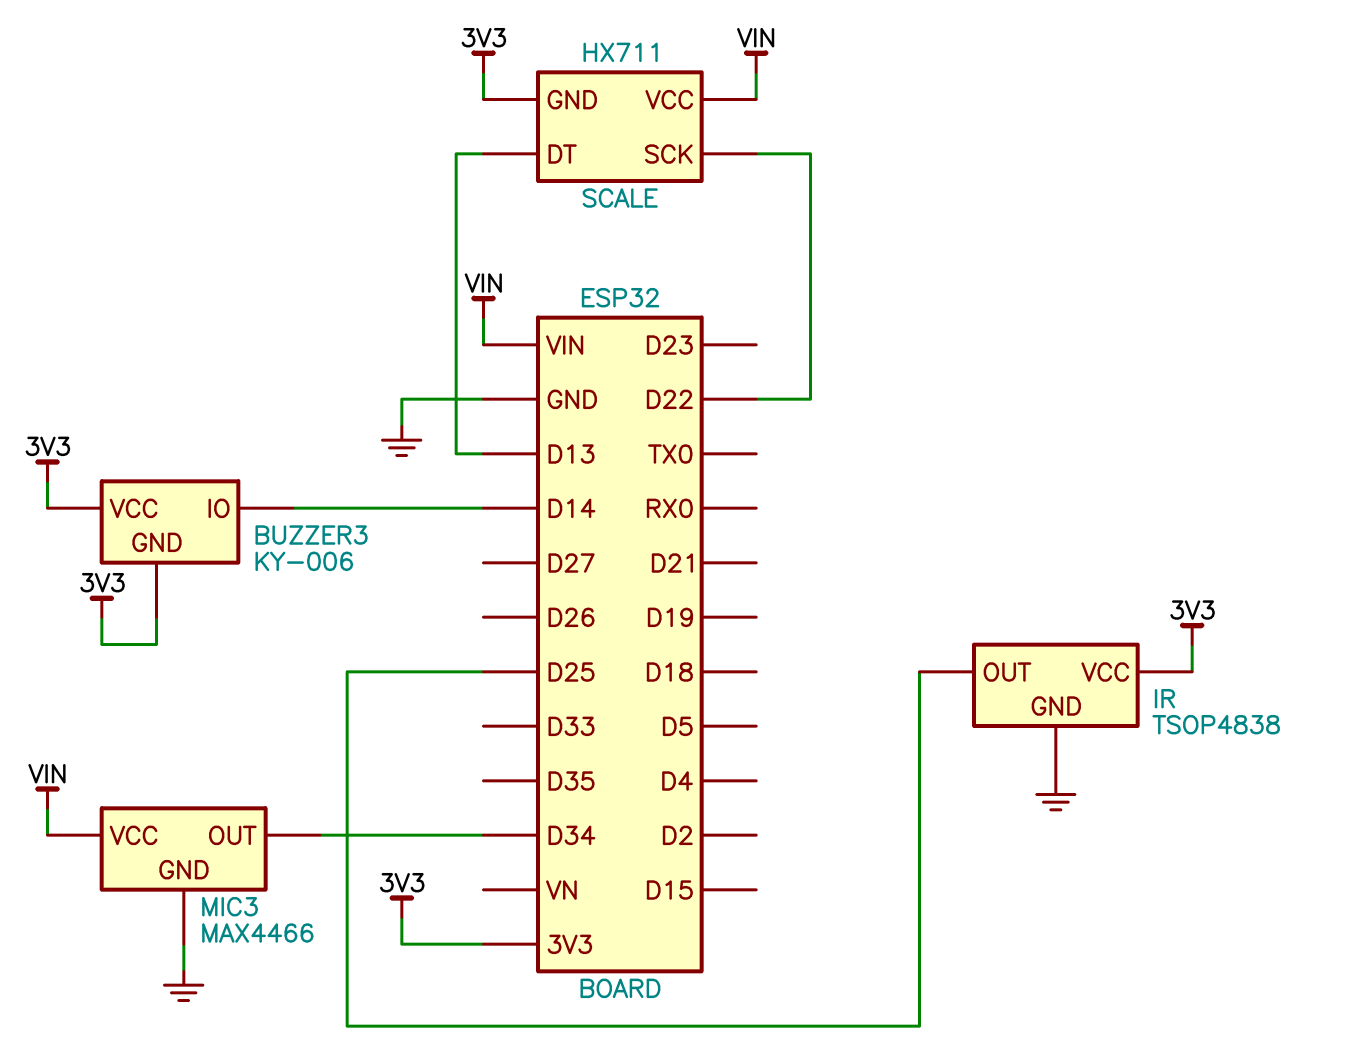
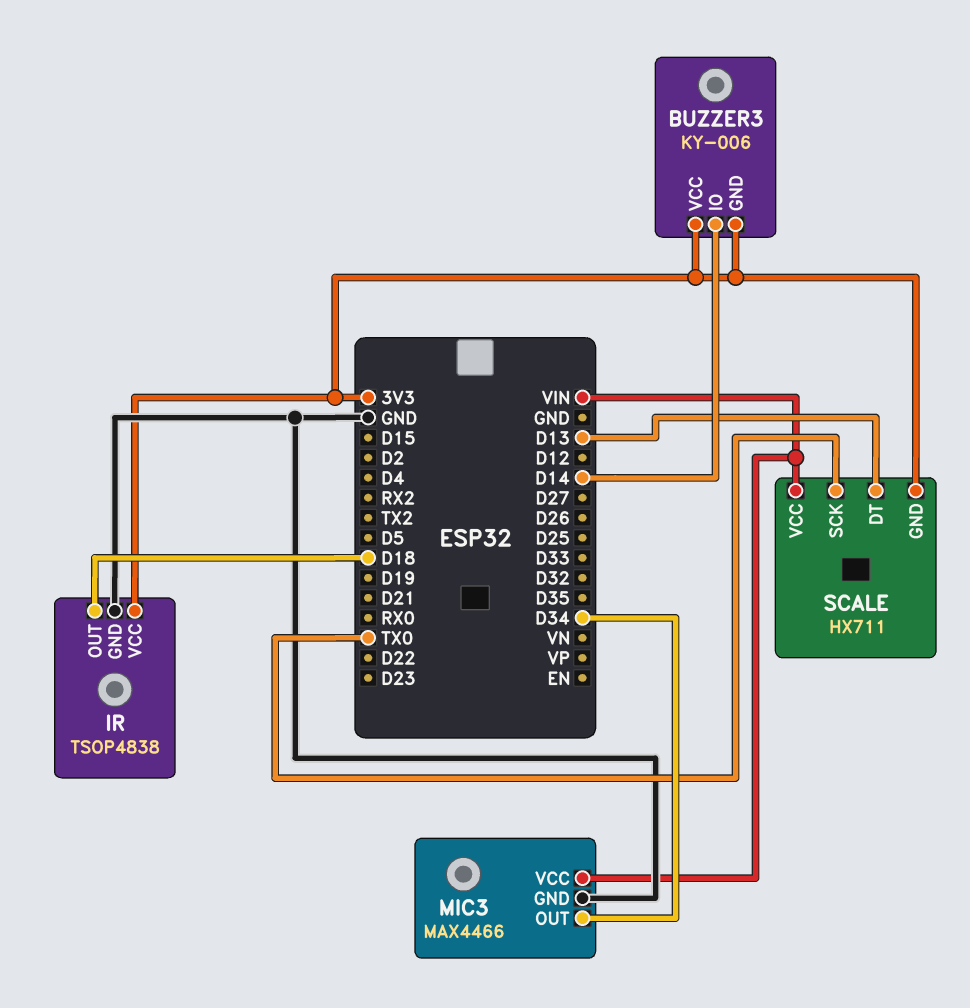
IR pin OUT: D25 -> D18
SCALE pin SCK: D22 -> TX0

